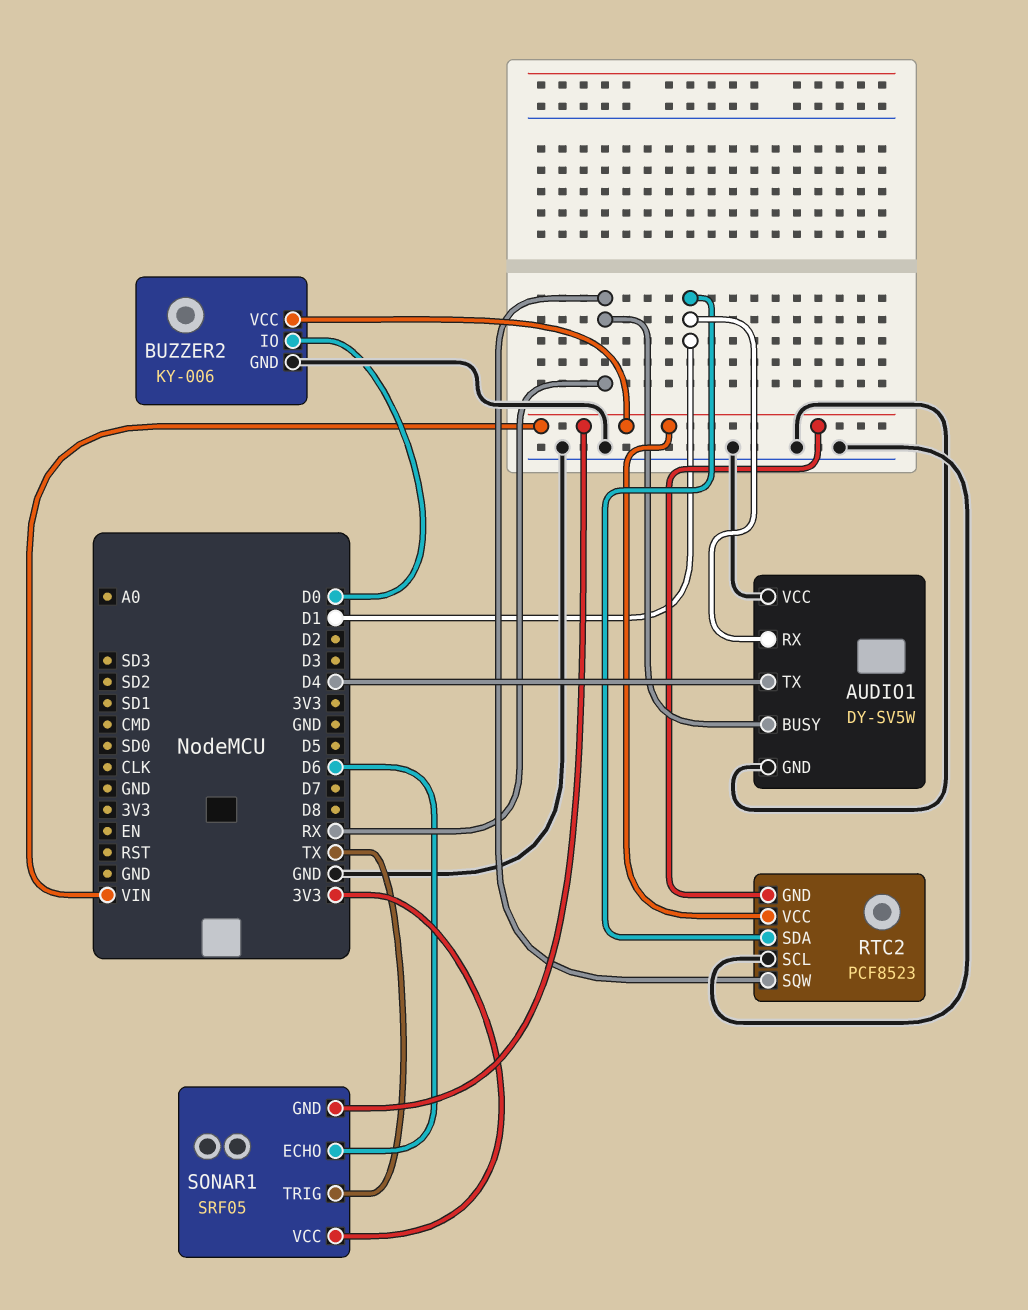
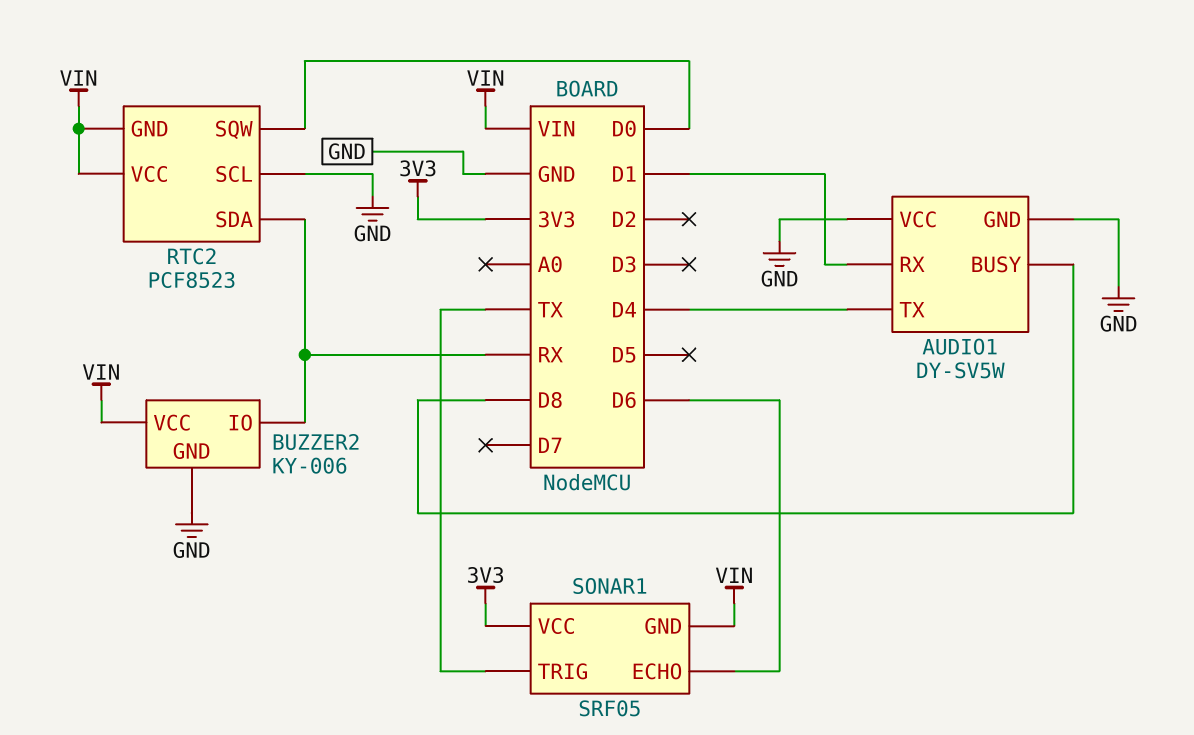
AUDIO1 pin BUSY: RX -> D8
BUZZER2 pin IO: D0 -> RX
RTC2 pin SDA: D1 -> RX
RTC2 pin SQW: RX -> D0

